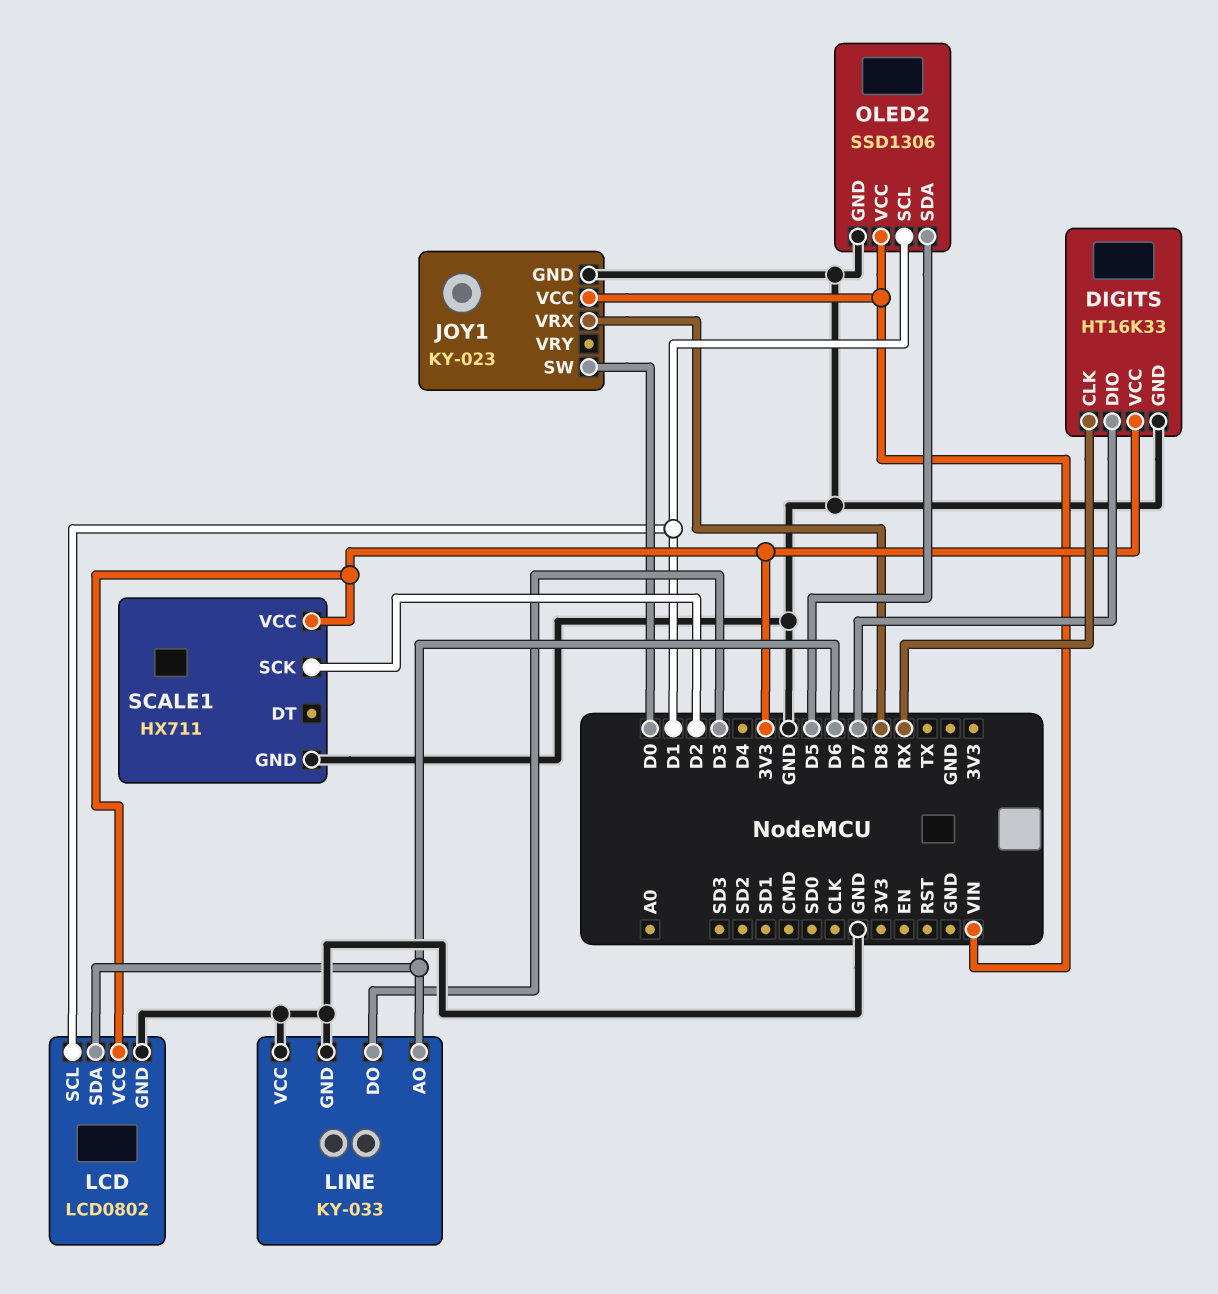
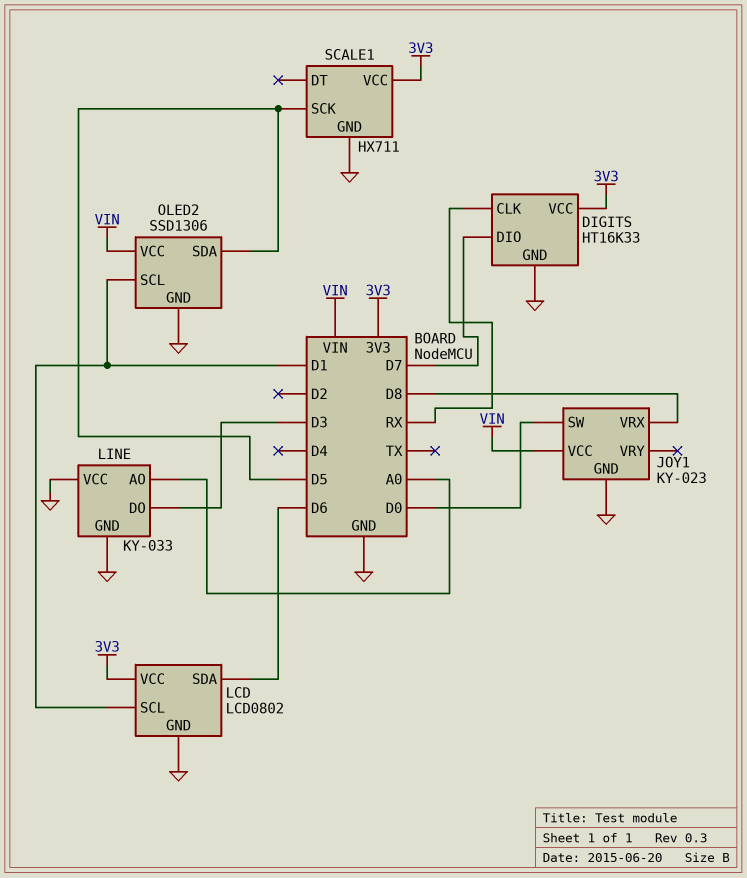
LINE pin AO: D6 -> A0
SCALE1 pin SCK: D2 -> D5

